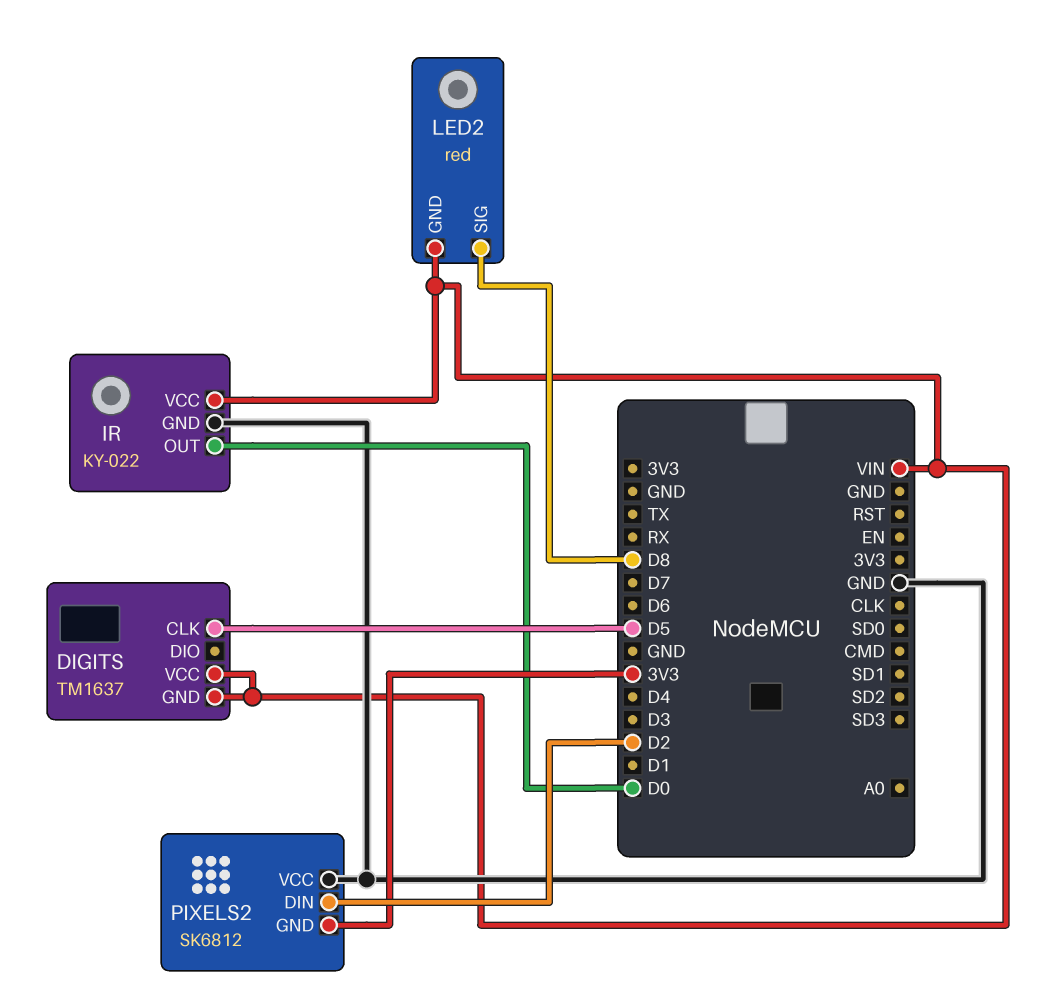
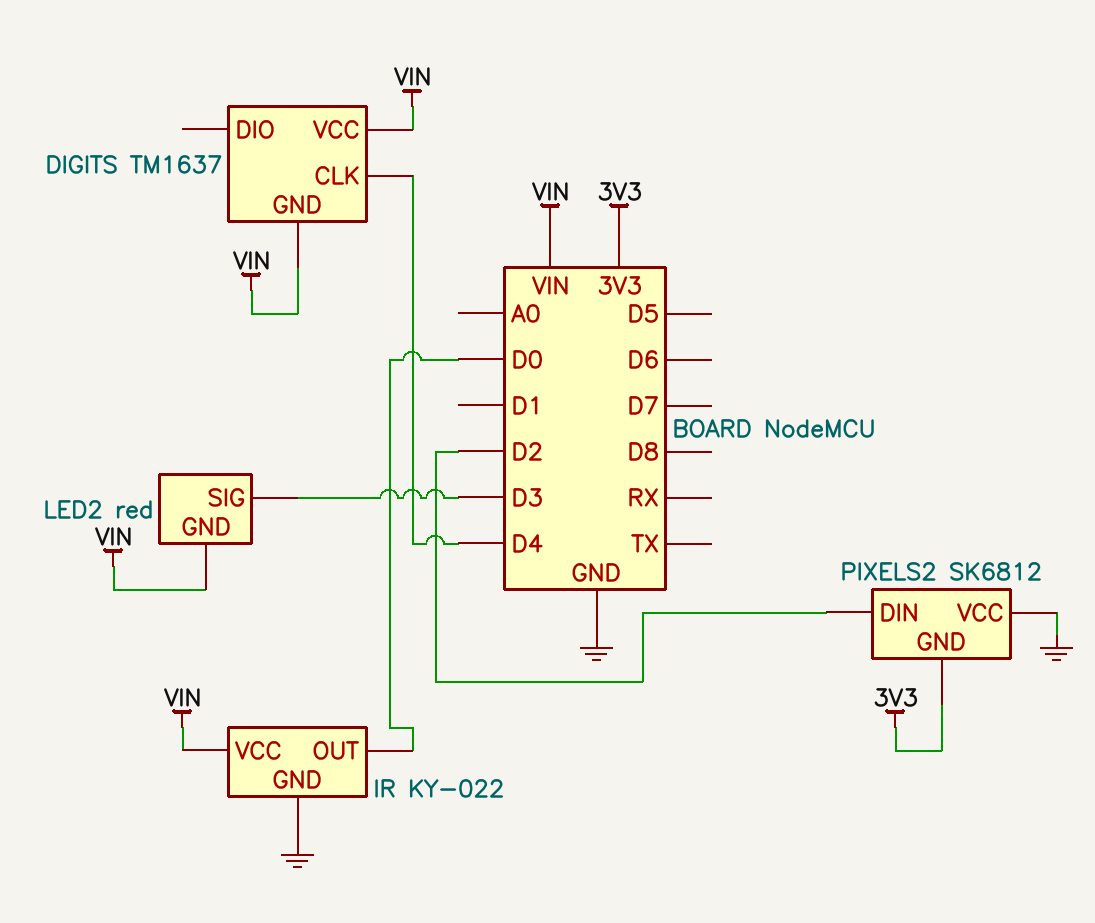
DIGITS pin CLK: D5 -> D4
LED2 pin SIG: D8 -> D3

